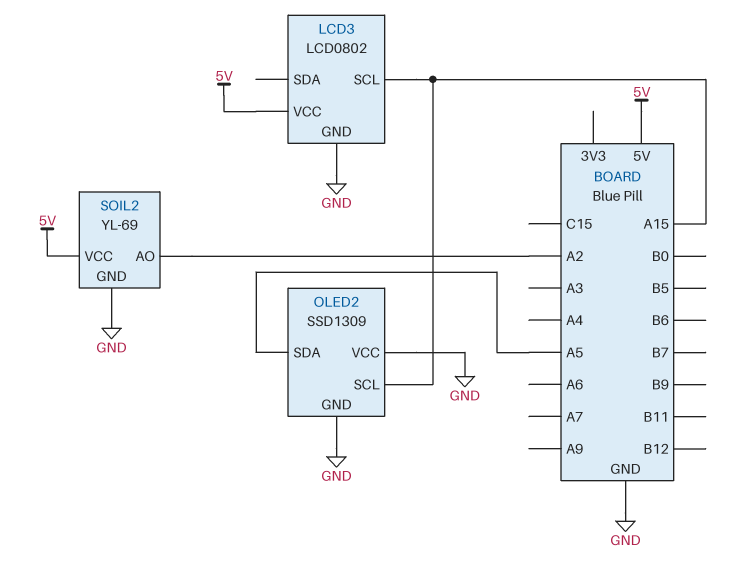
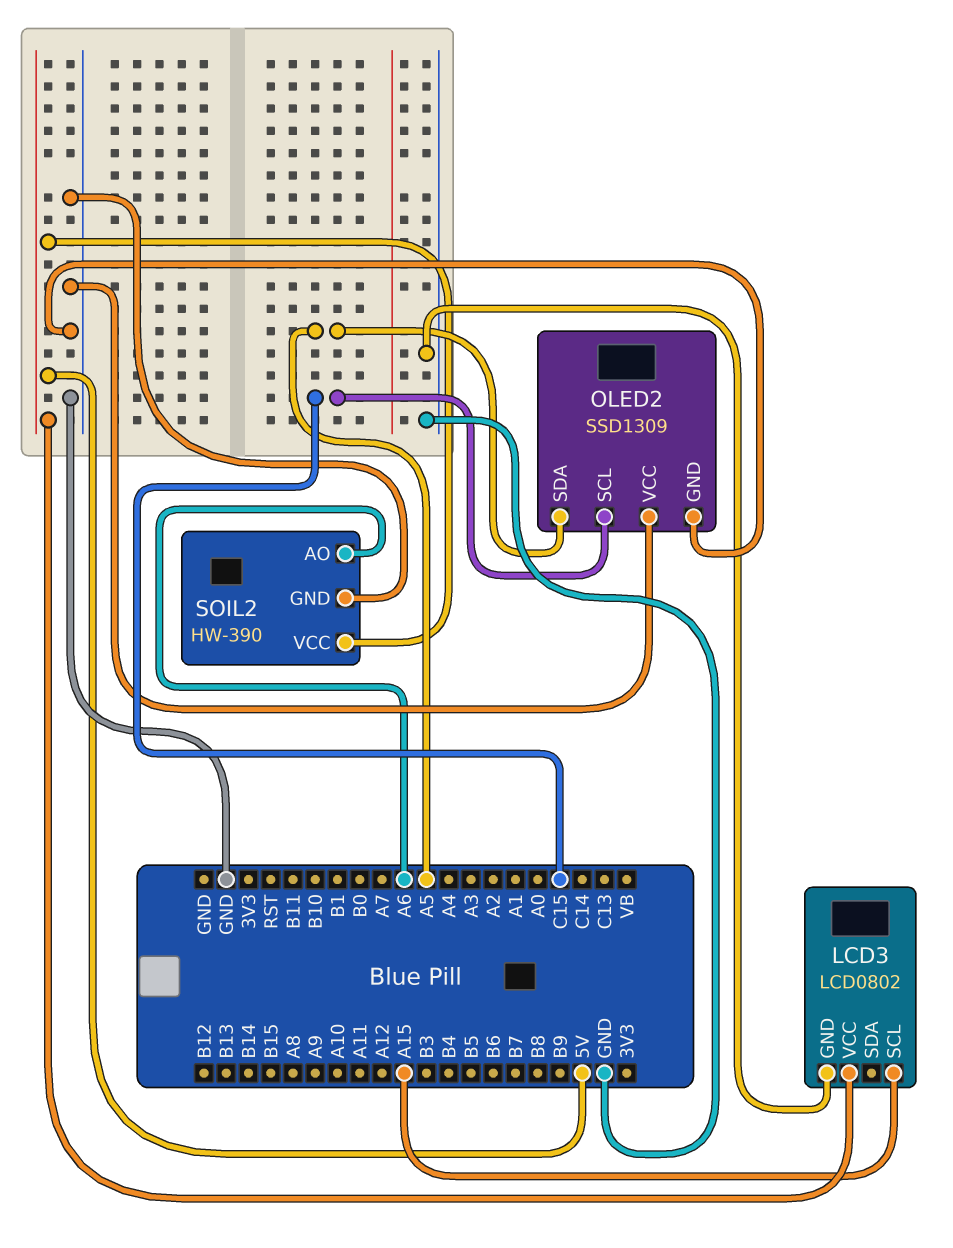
OLED2 pin SCL: A15 -> C15
SOIL2: YL-69 -> HW-390
SOIL2 pin AO: A2 -> A6

